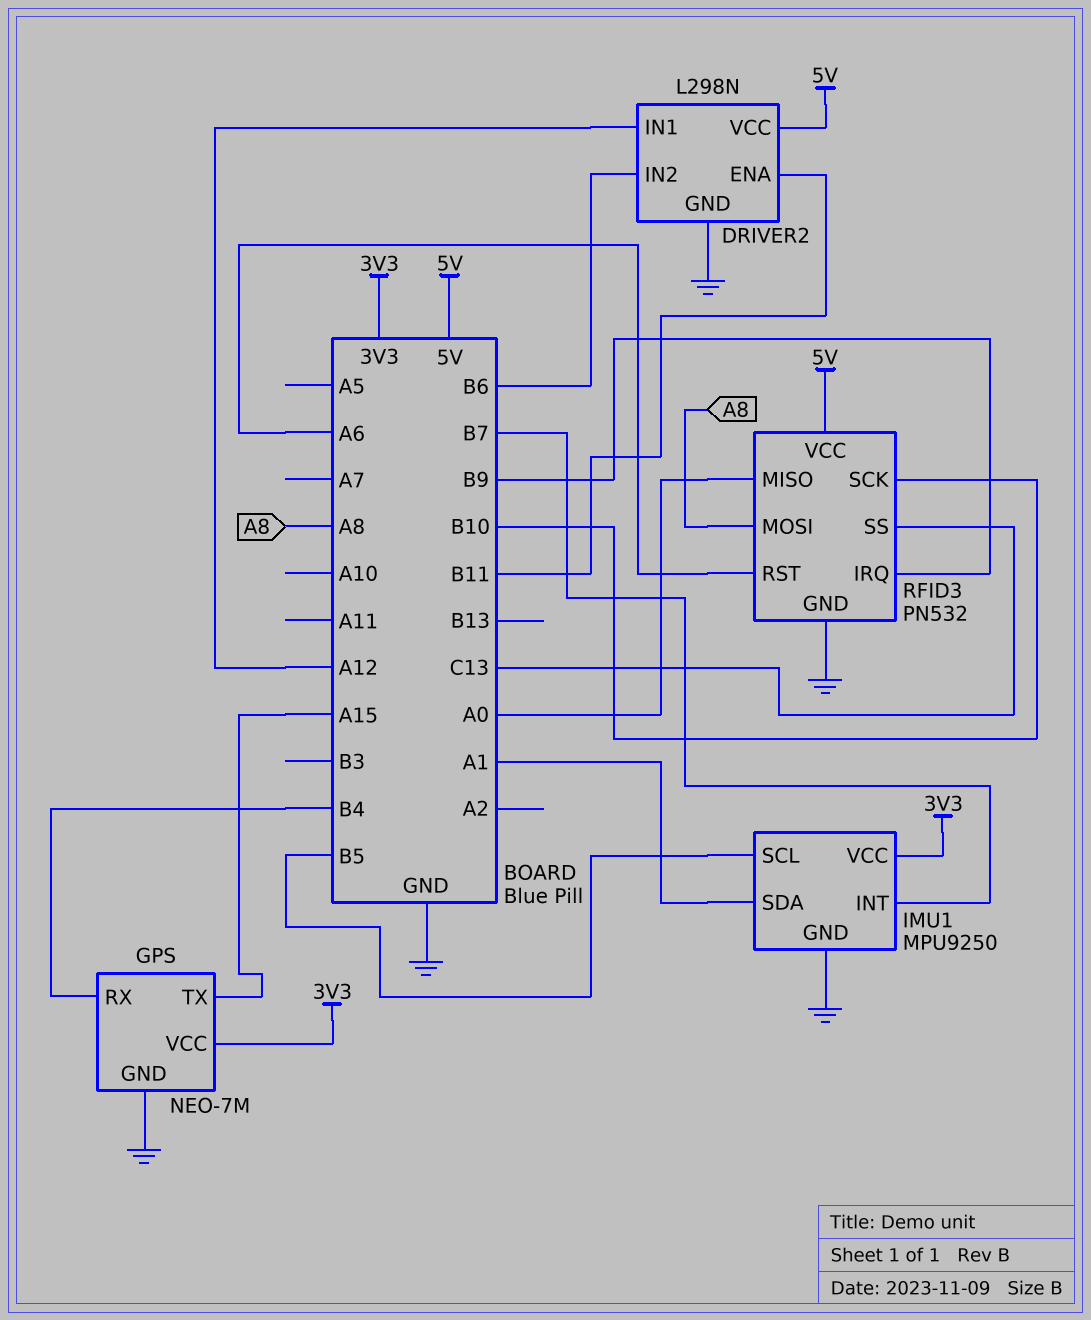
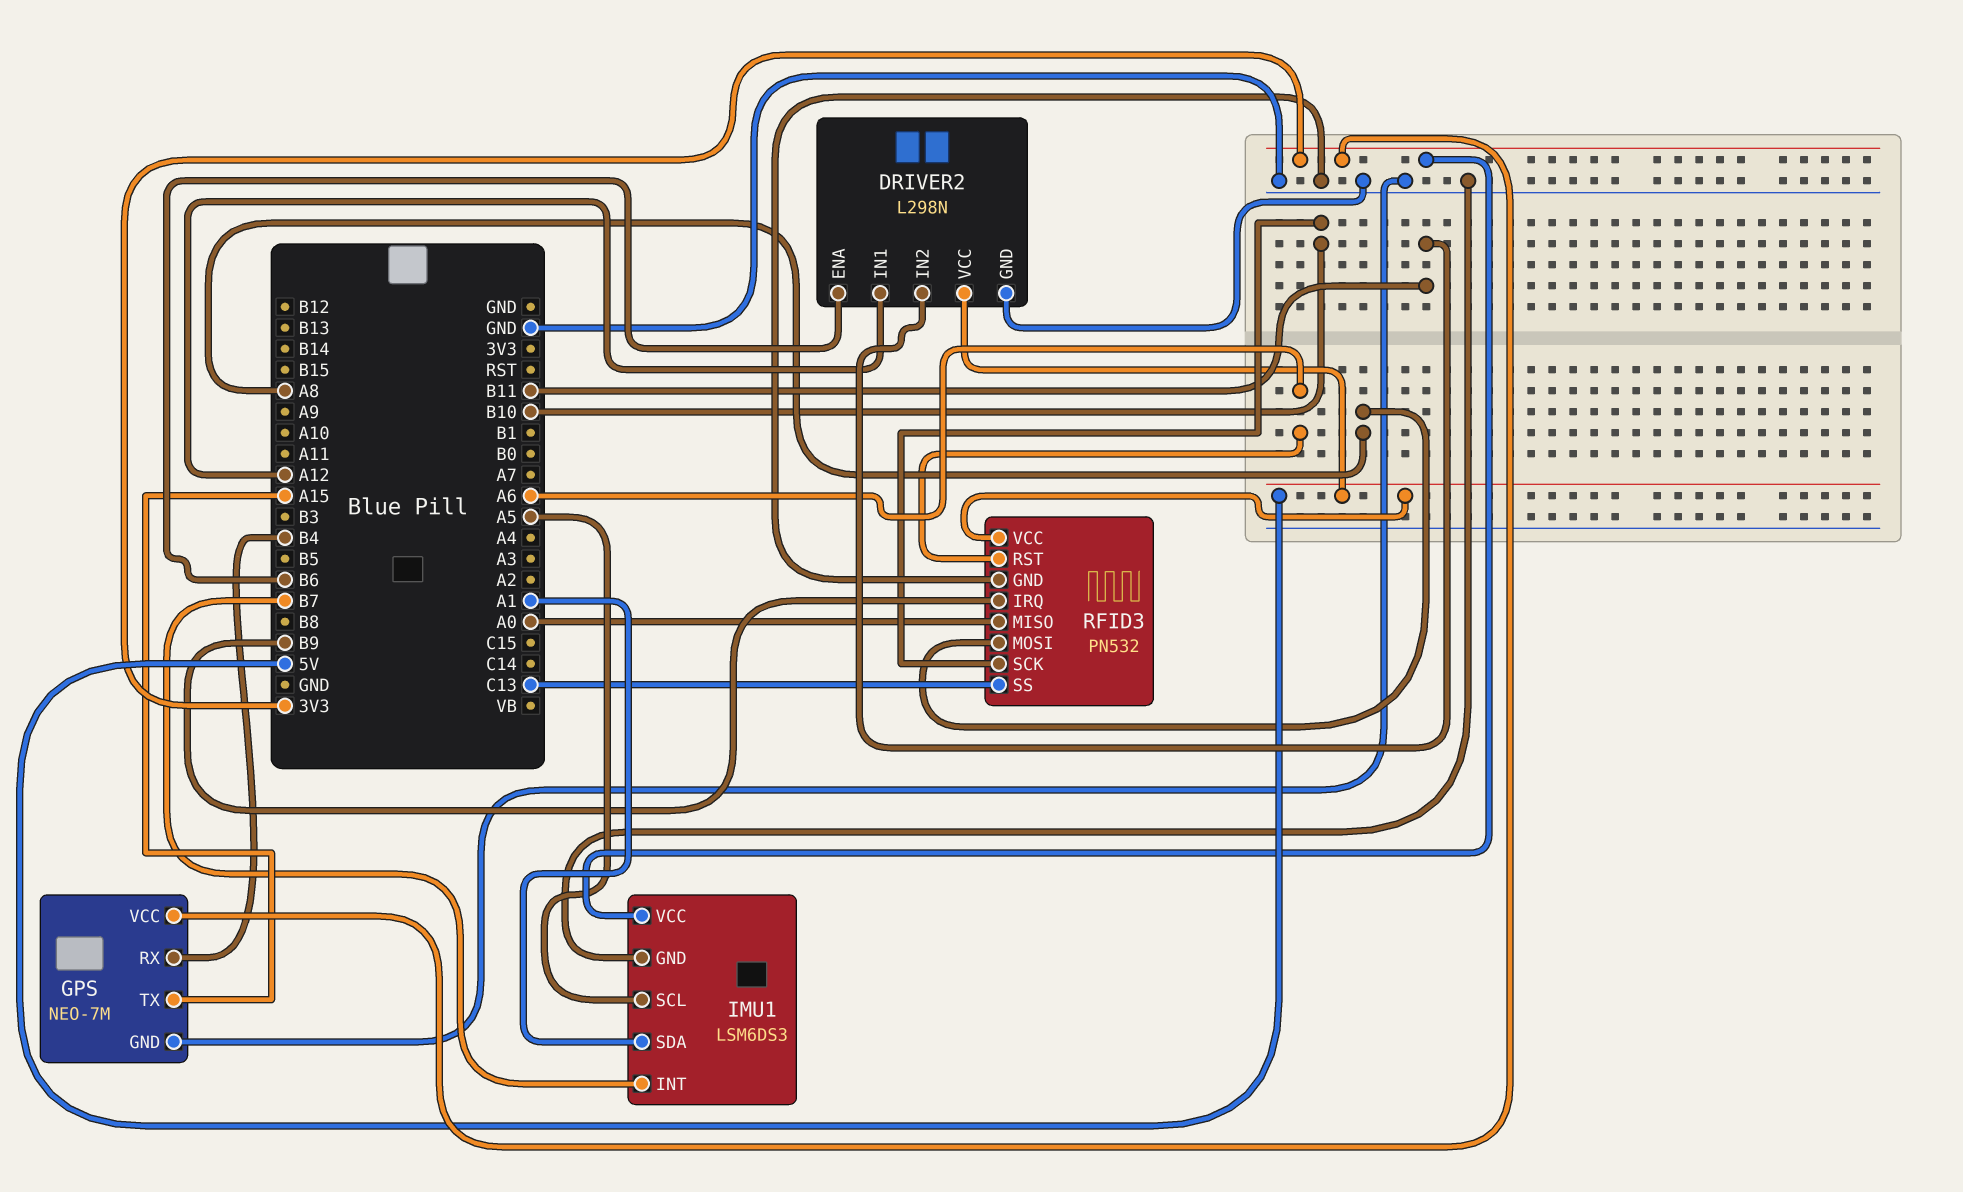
DRIVER2 pin ENA: B11 -> B6
DRIVER2 pin IN2: B6 -> B11
IMU1: MPU9250 -> LSM6DS3
IMU1 pin SCL: B5 -> A5

